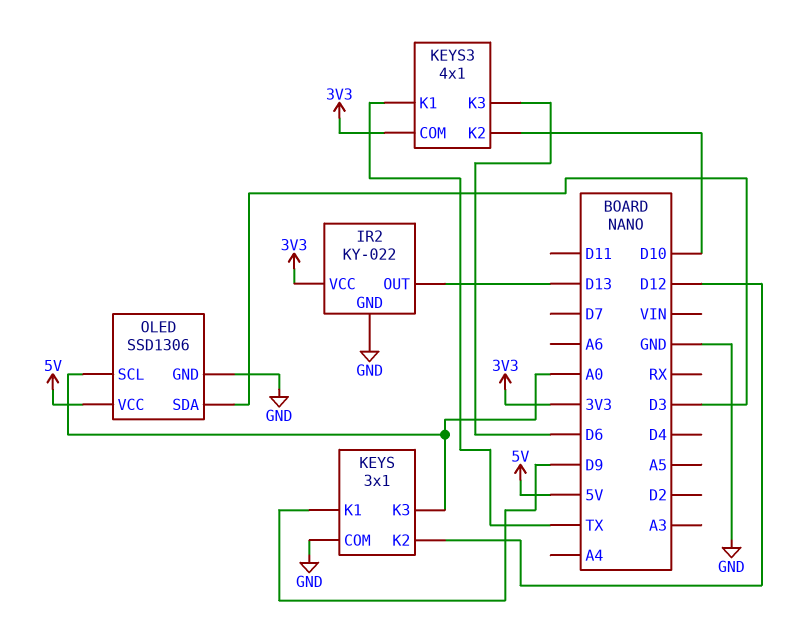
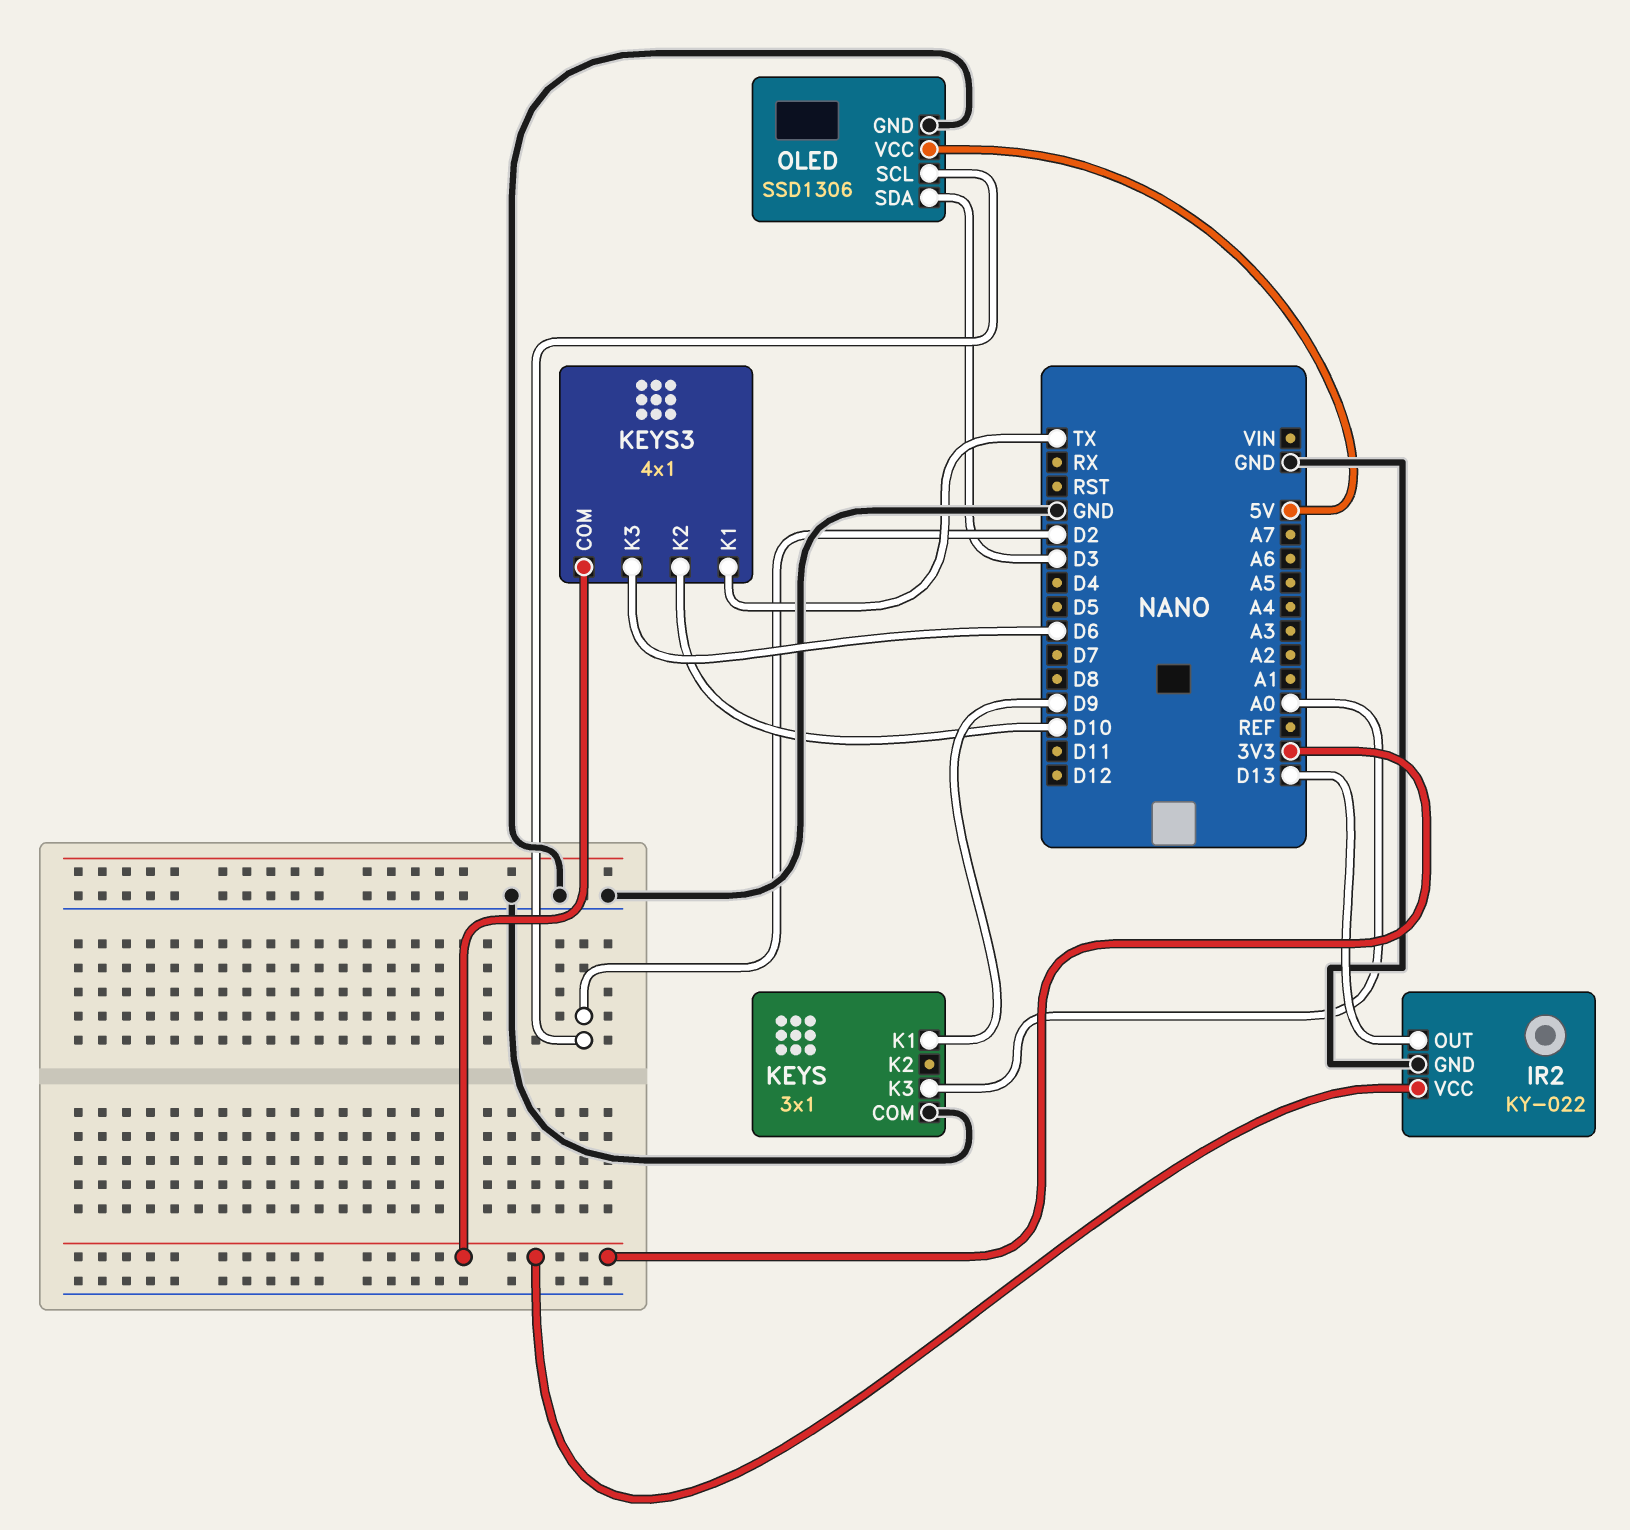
KEYS pin K2: D12 -> none
OLED pin SCL: A0 -> D2

